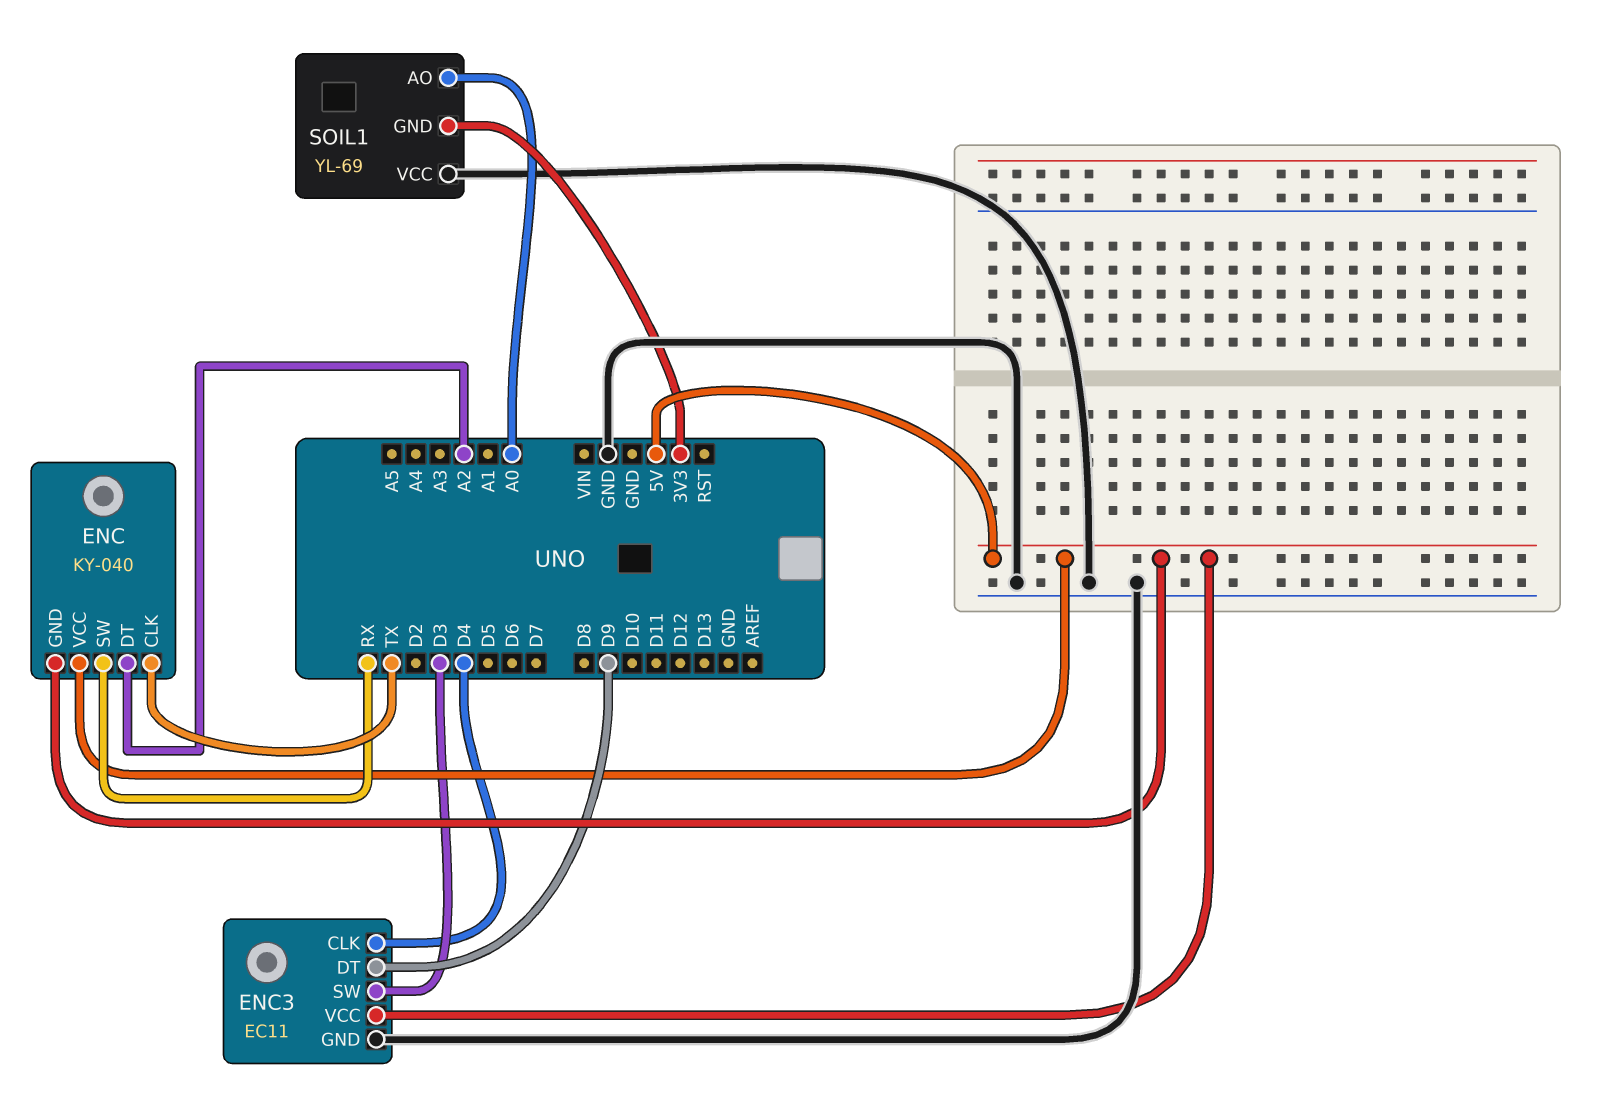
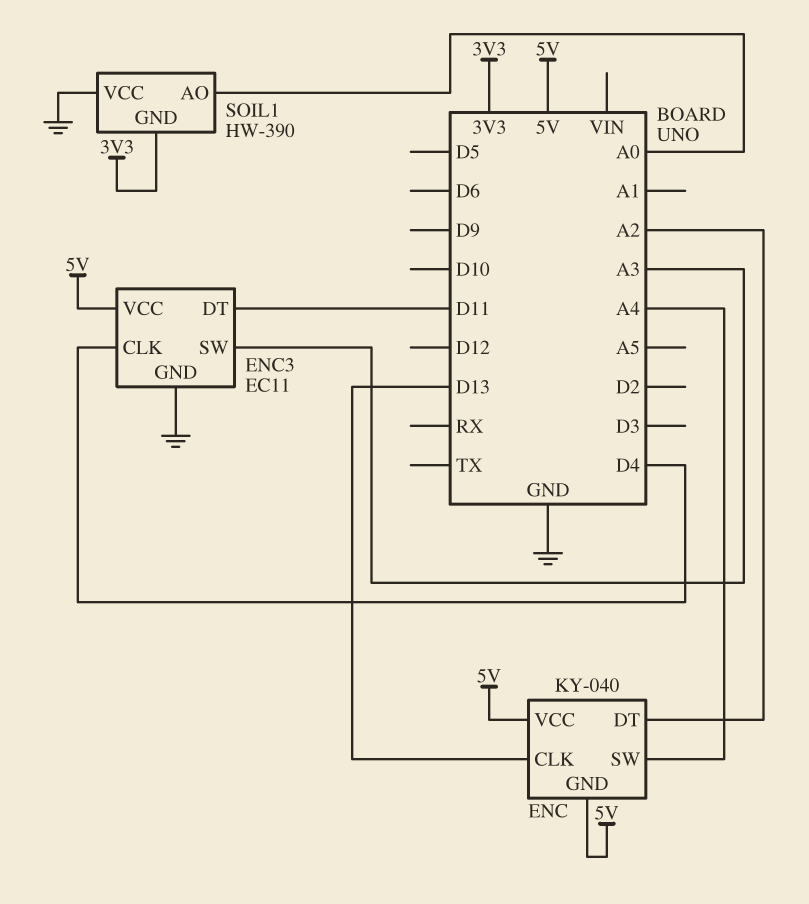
ENC pin CLK: TX -> D13
ENC pin SW: RX -> A4
ENC3 pin DT: D9 -> D11
ENC3 pin SW: D3 -> A3
SOIL1: YL-69 -> HW-390

